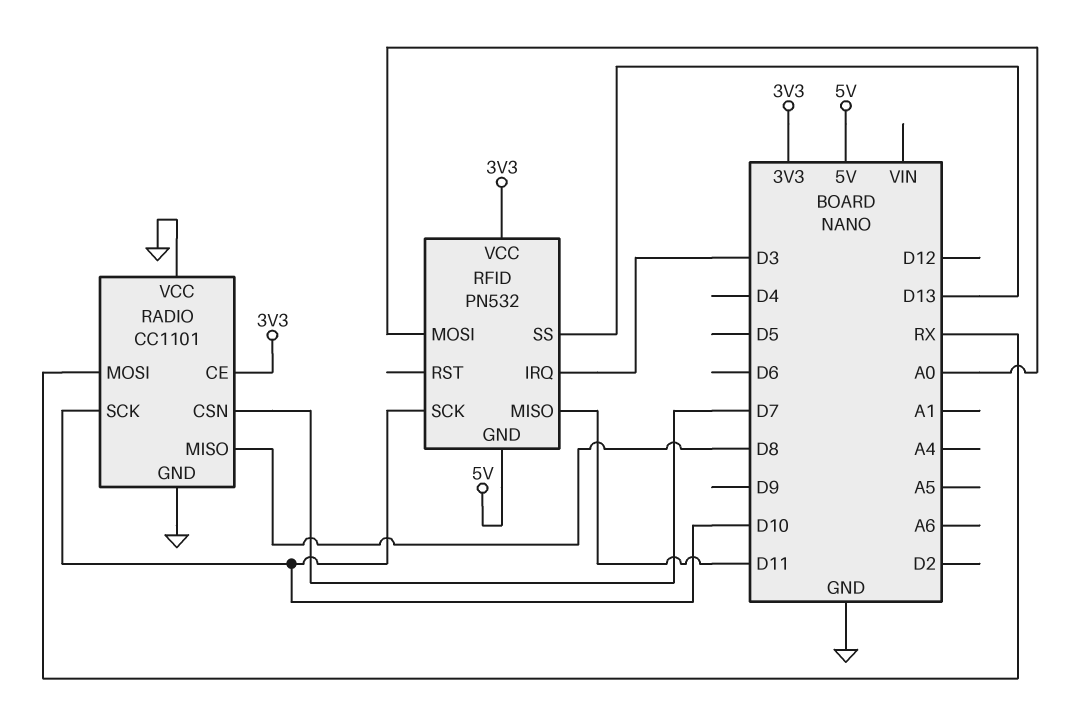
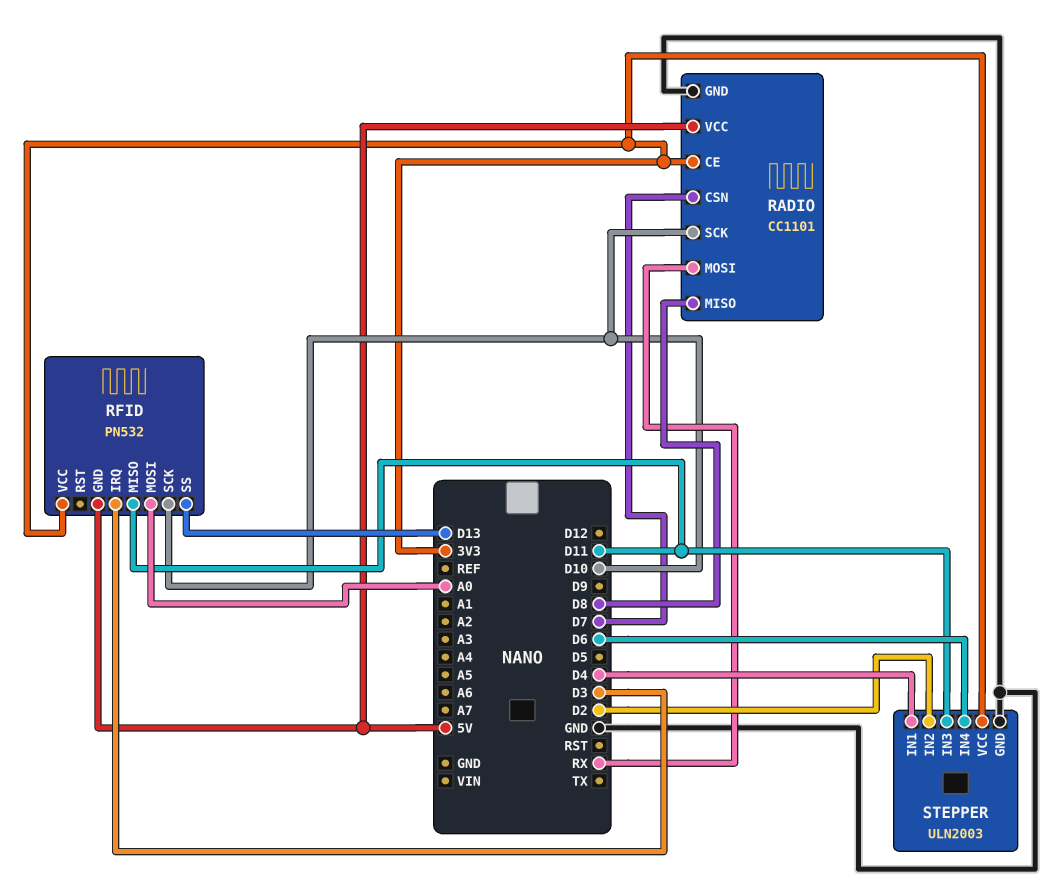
RADIO pin VCC: GND -> 5V
STEPPER: none -> ULN2003
STEPPER pin GND: none -> GND
STEPPER pin IN1: none -> D4
STEPPER pin IN2: none -> D2
STEPPER pin IN3: none -> D11
STEPPER pin IN4: none -> D6
STEPPER pin VCC: none -> 3V3

